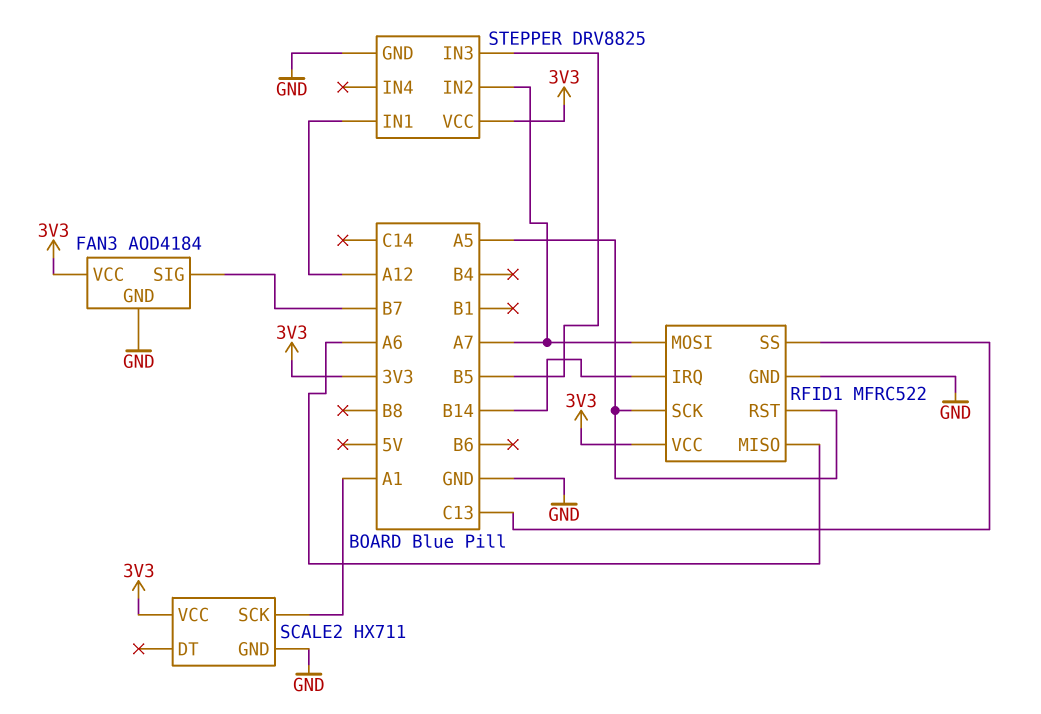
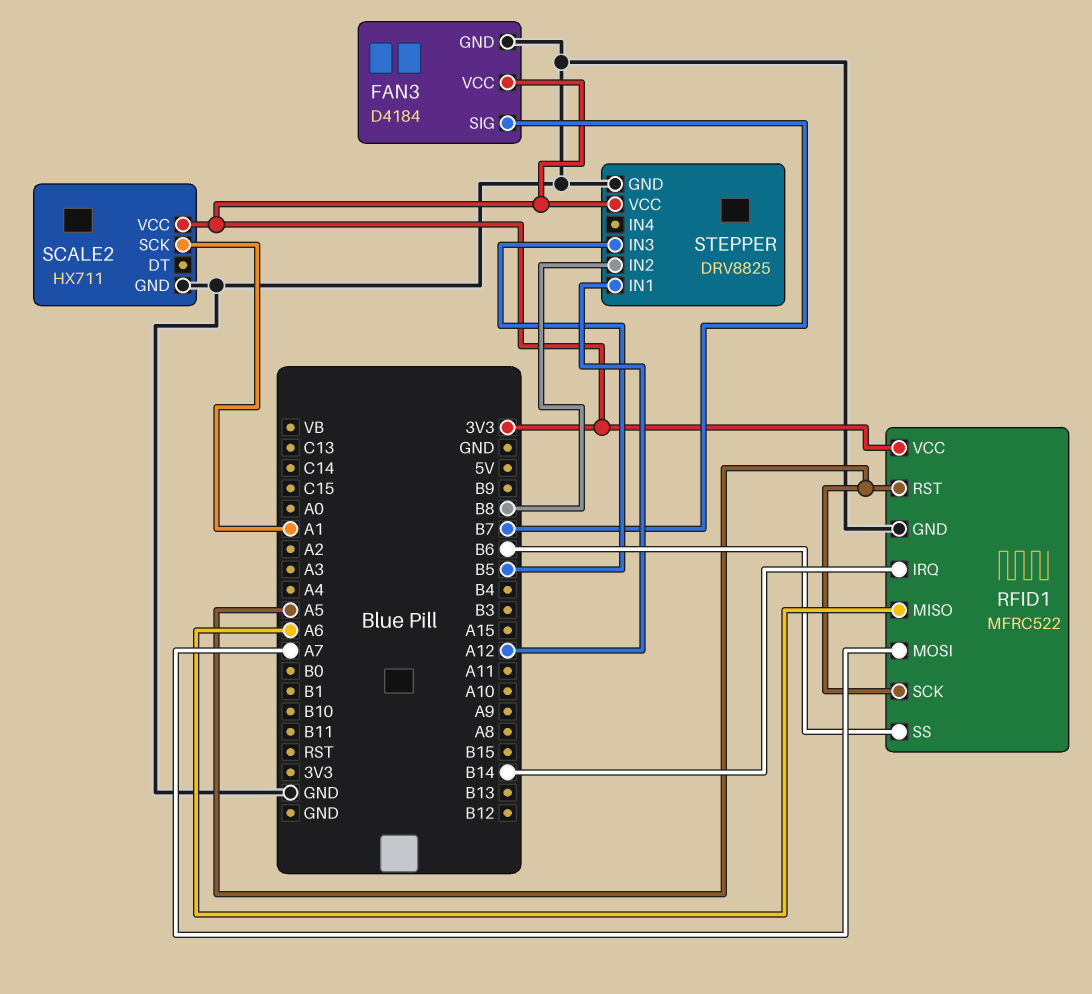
FAN3: AOD4184 -> D4184
RFID1 pin SS: C13 -> B6
STEPPER pin IN2: A7 -> B8

